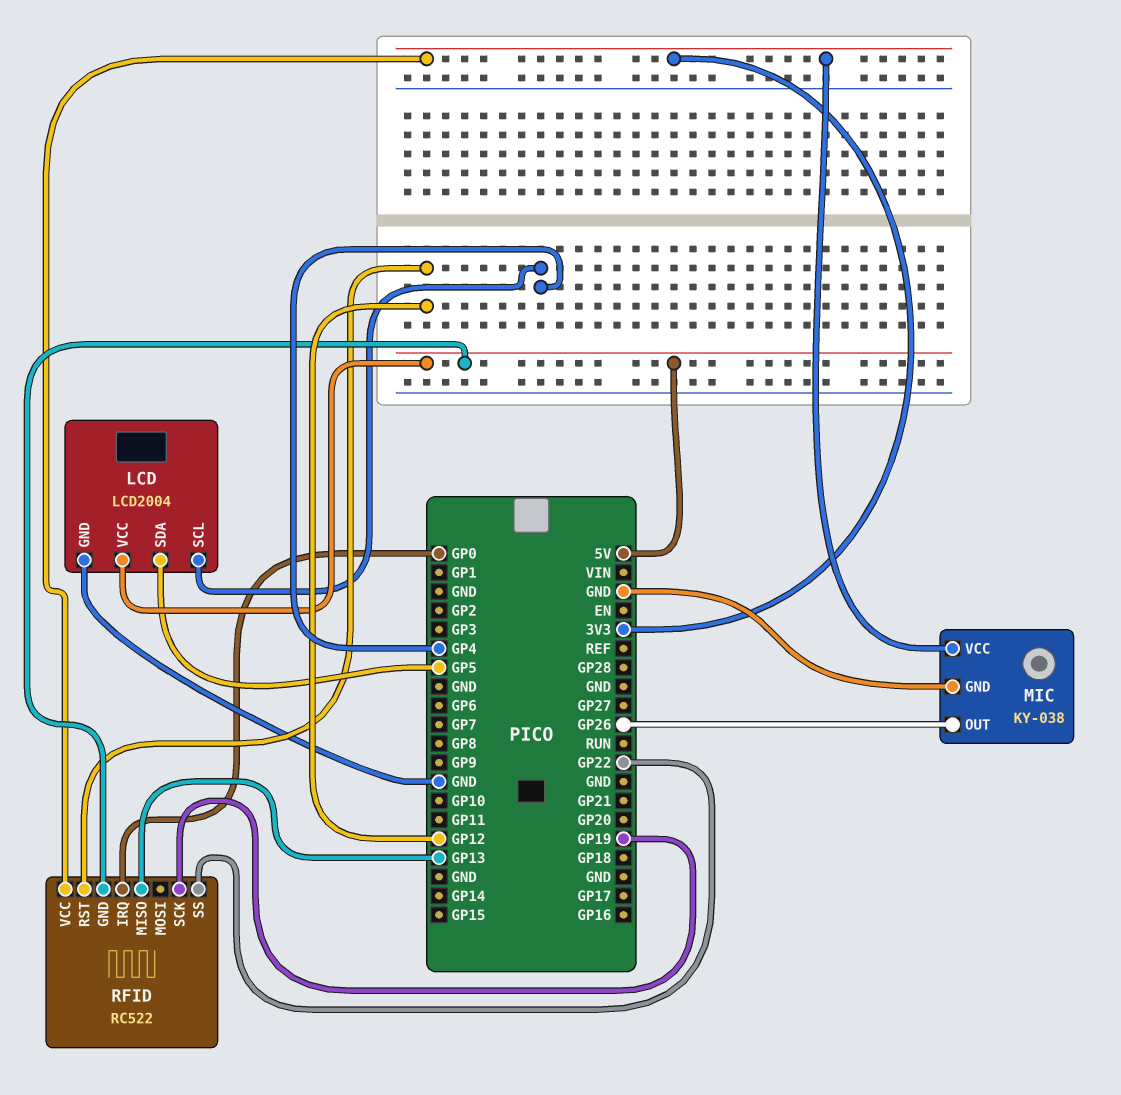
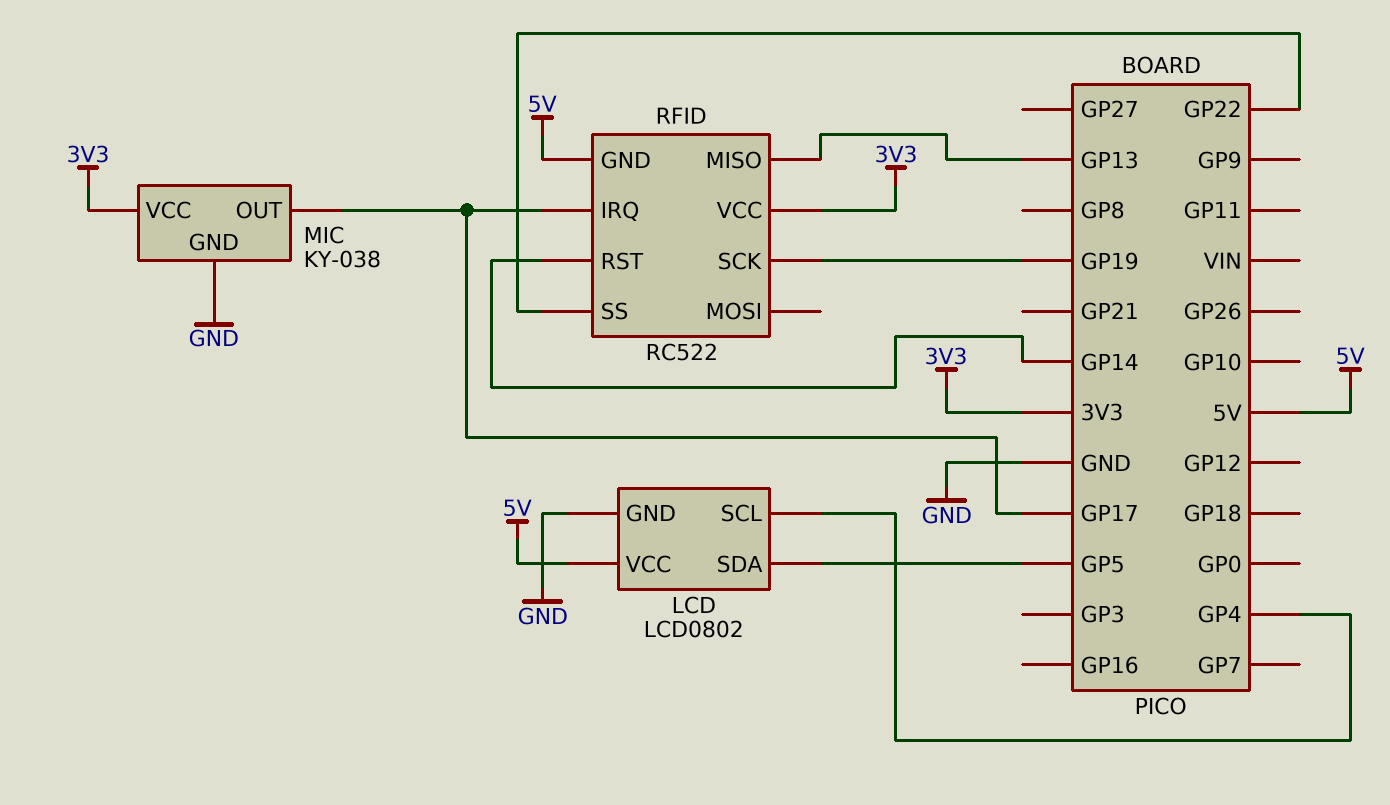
LCD: LCD2004 -> LCD0802
MIC pin OUT: GP26 -> GP17
RFID pin IRQ: GP0 -> GP17
RFID pin RST: GP12 -> GP14

